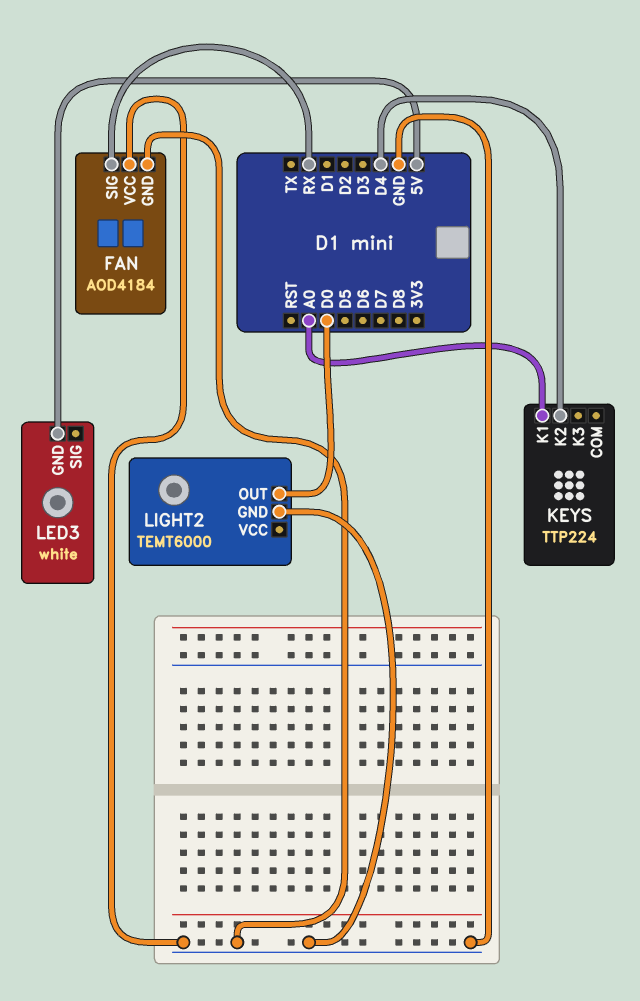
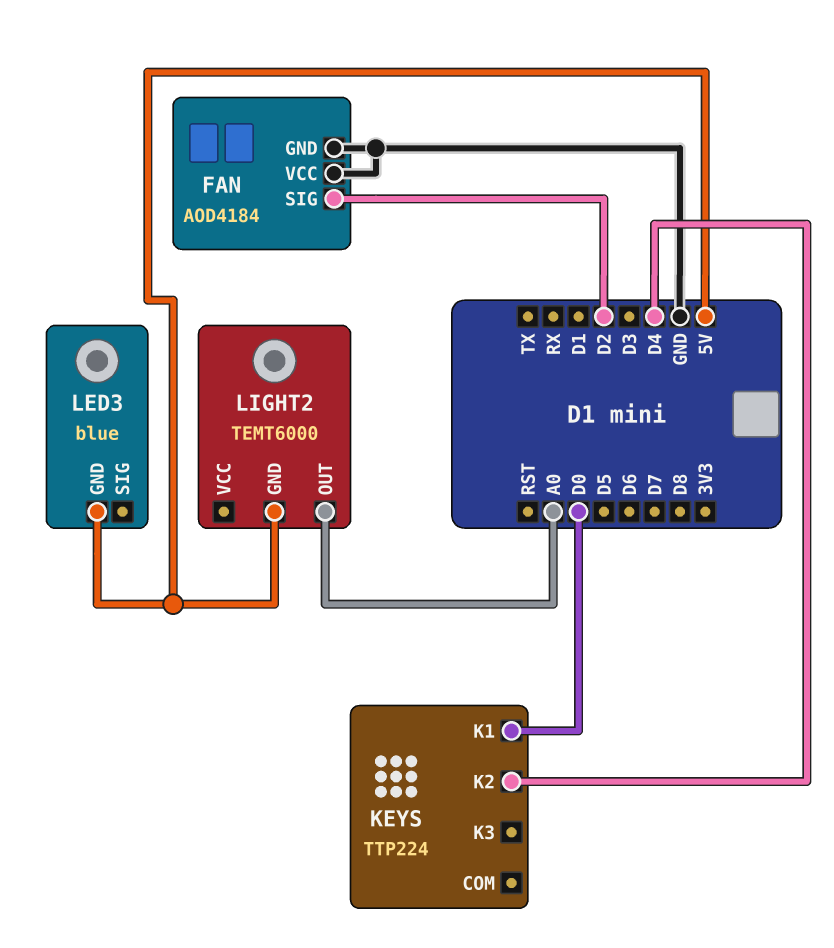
FAN pin SIG: RX -> D2
KEYS pin K1: A0 -> D0
LED3: white -> blue
LIGHT2 pin GND: GND -> 5V
LIGHT2 pin OUT: D0 -> A0

